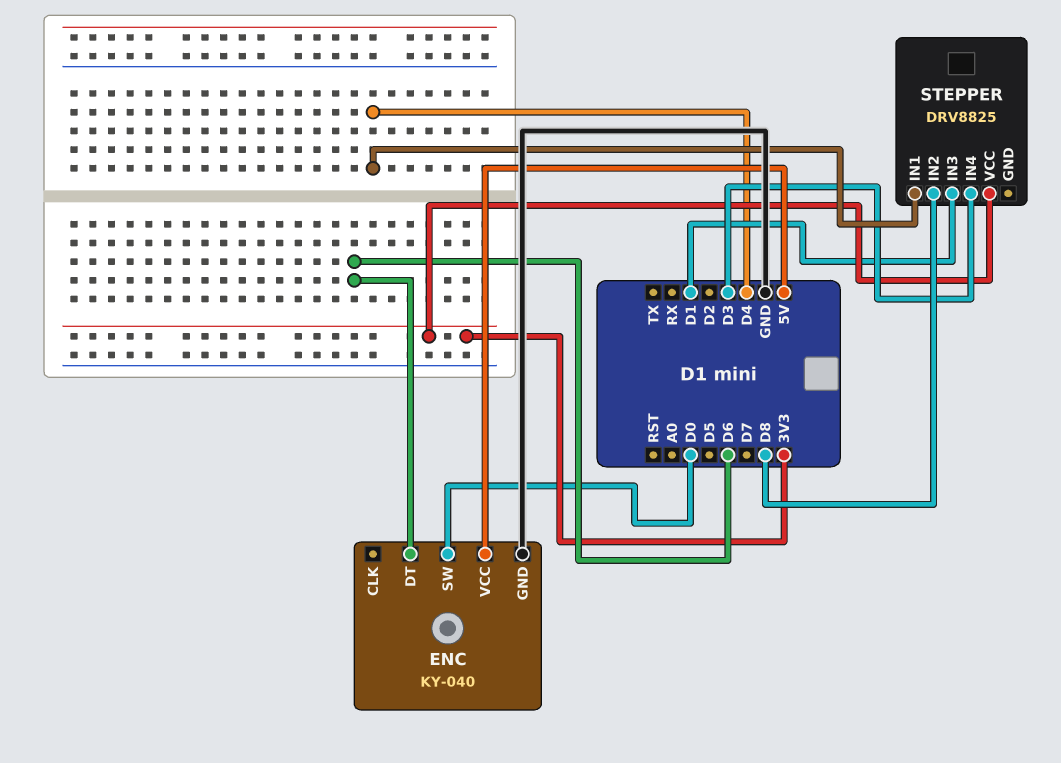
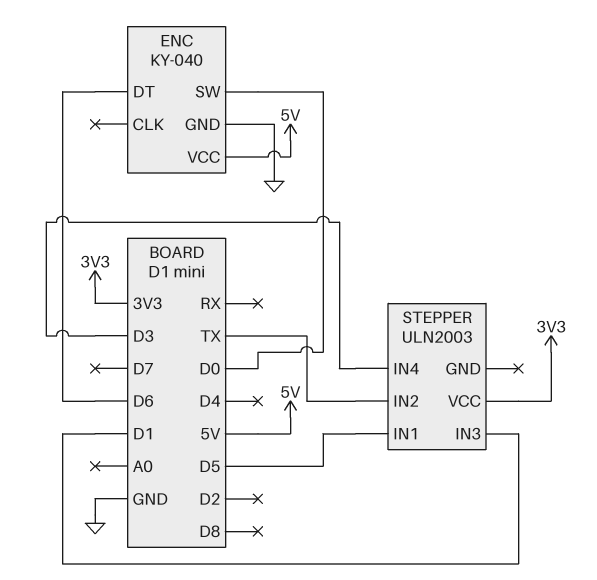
STEPPER: DRV8825 -> ULN2003
STEPPER pin IN1: D4 -> D5
STEPPER pin IN2: D8 -> TX

